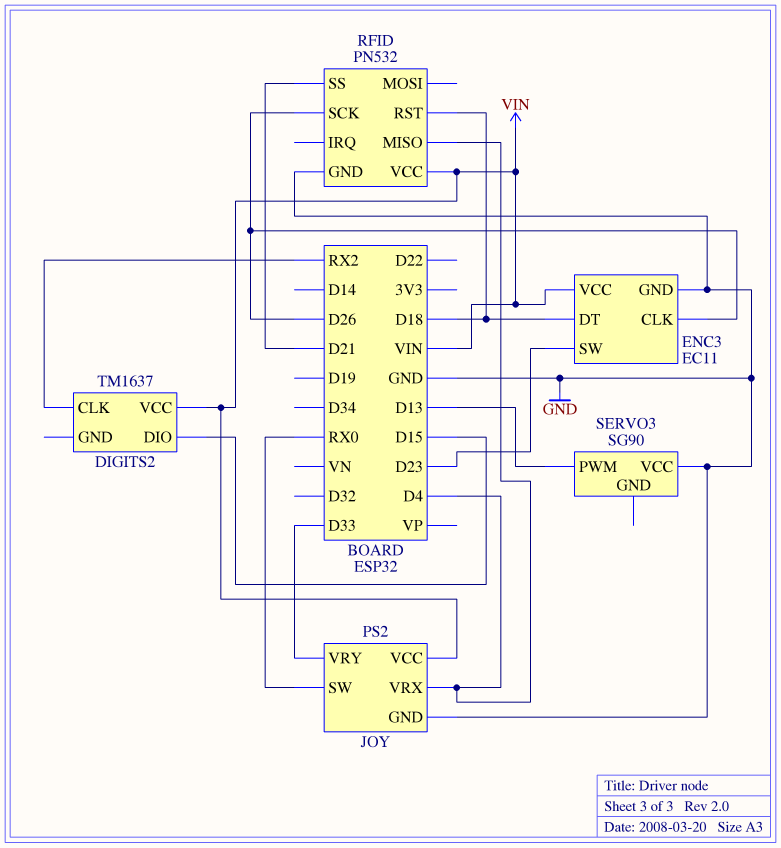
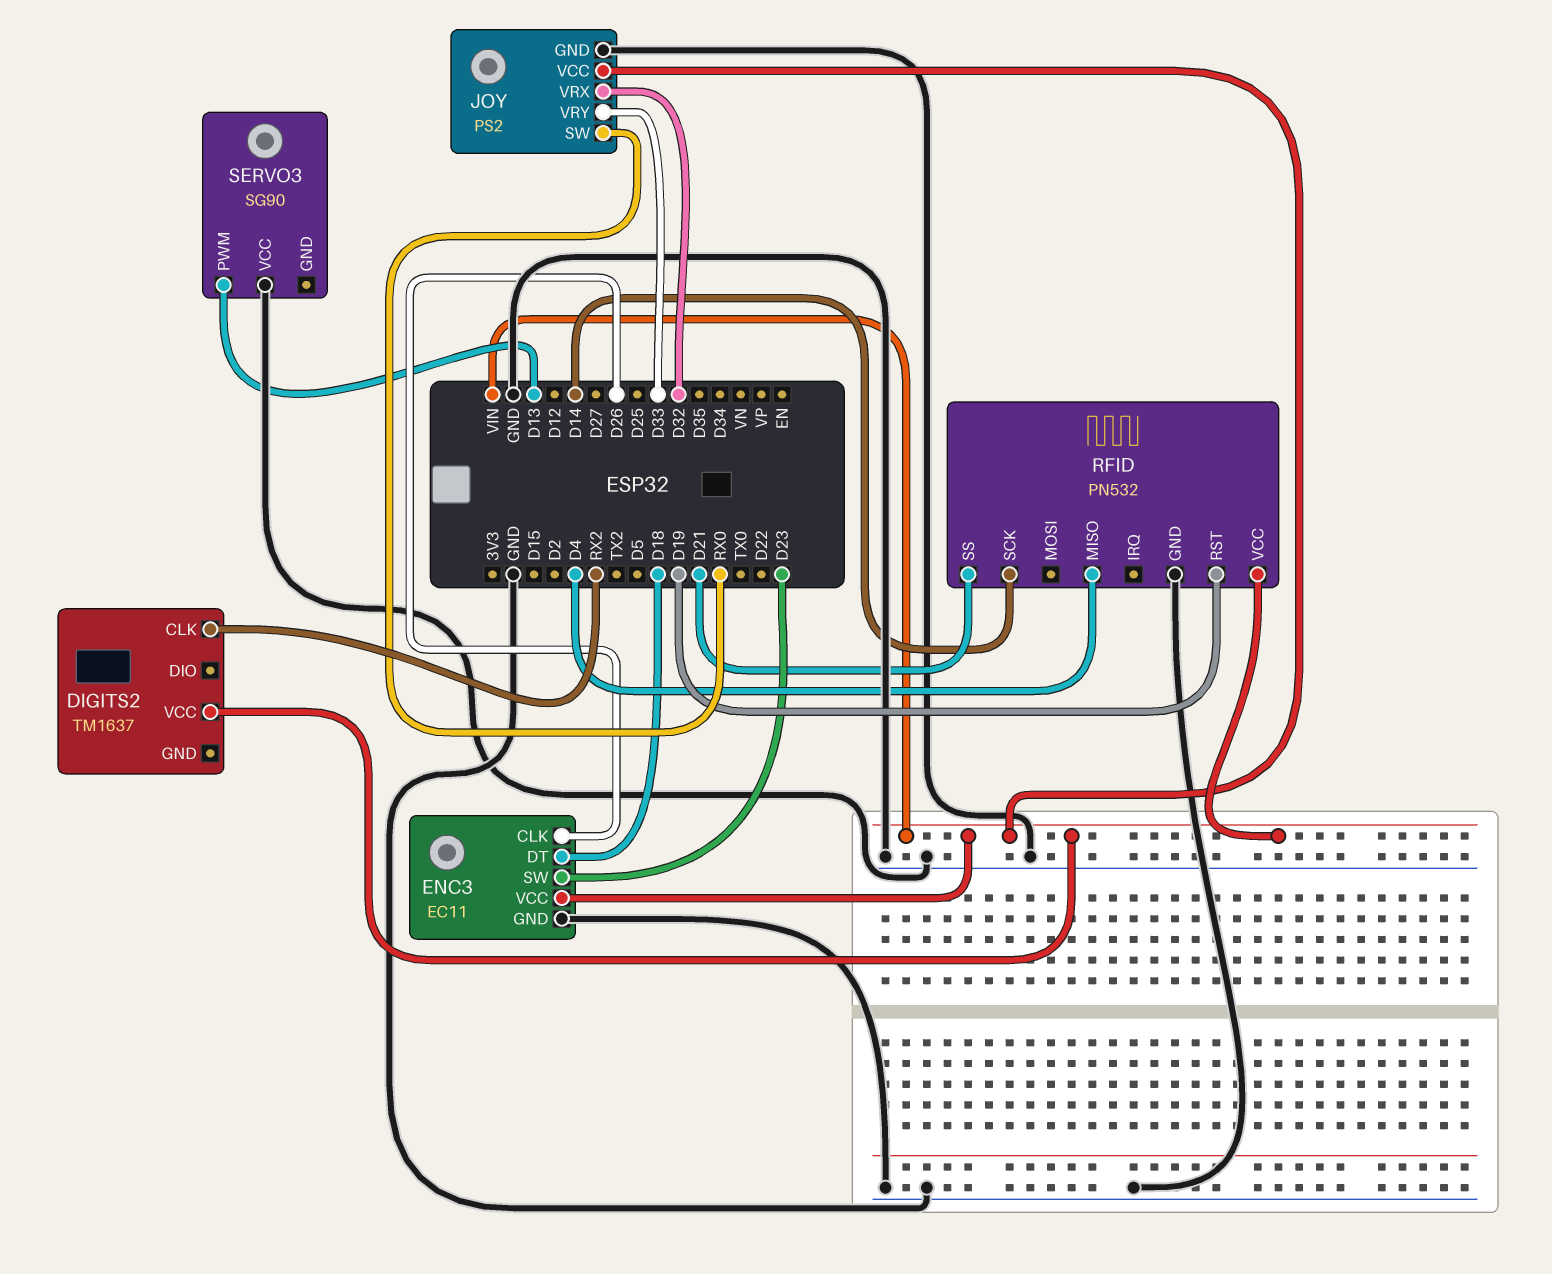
DIGITS2 pin DIO: D15 -> none
JOY pin VRX: D4 -> D32
RFID pin RST: D18 -> D19
RFID pin SCK: D26 -> D14

